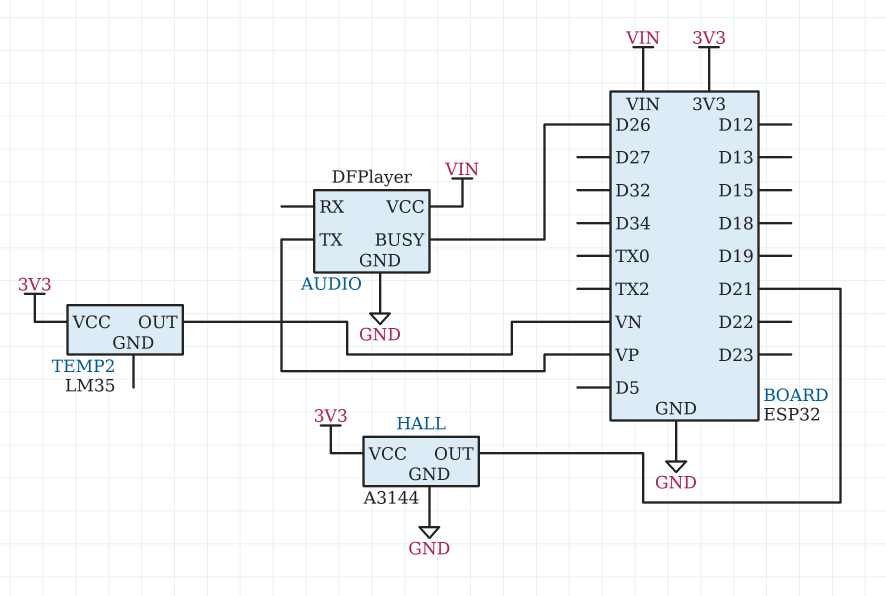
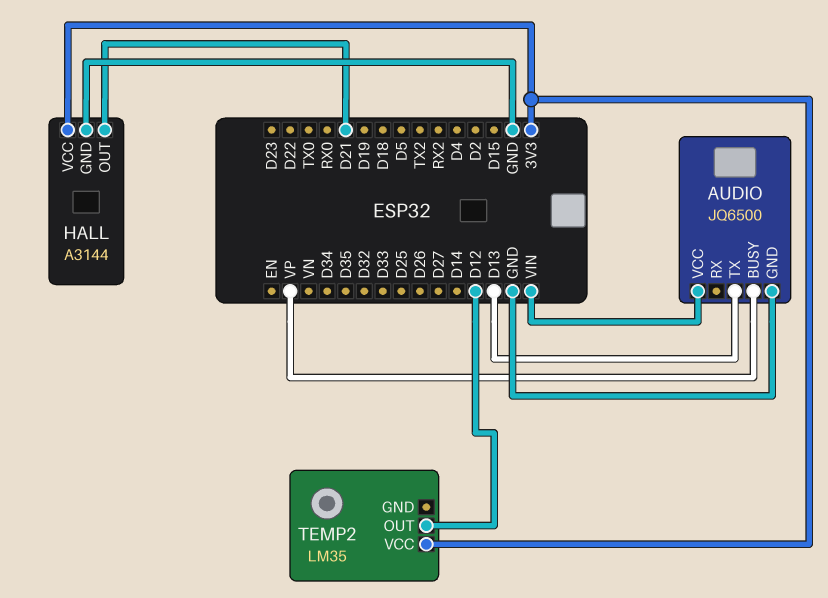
AUDIO: DFPlayer -> JQ6500
AUDIO pin BUSY: D26 -> VP
AUDIO pin TX: VP -> D13
TEMP2 pin OUT: VN -> D12

